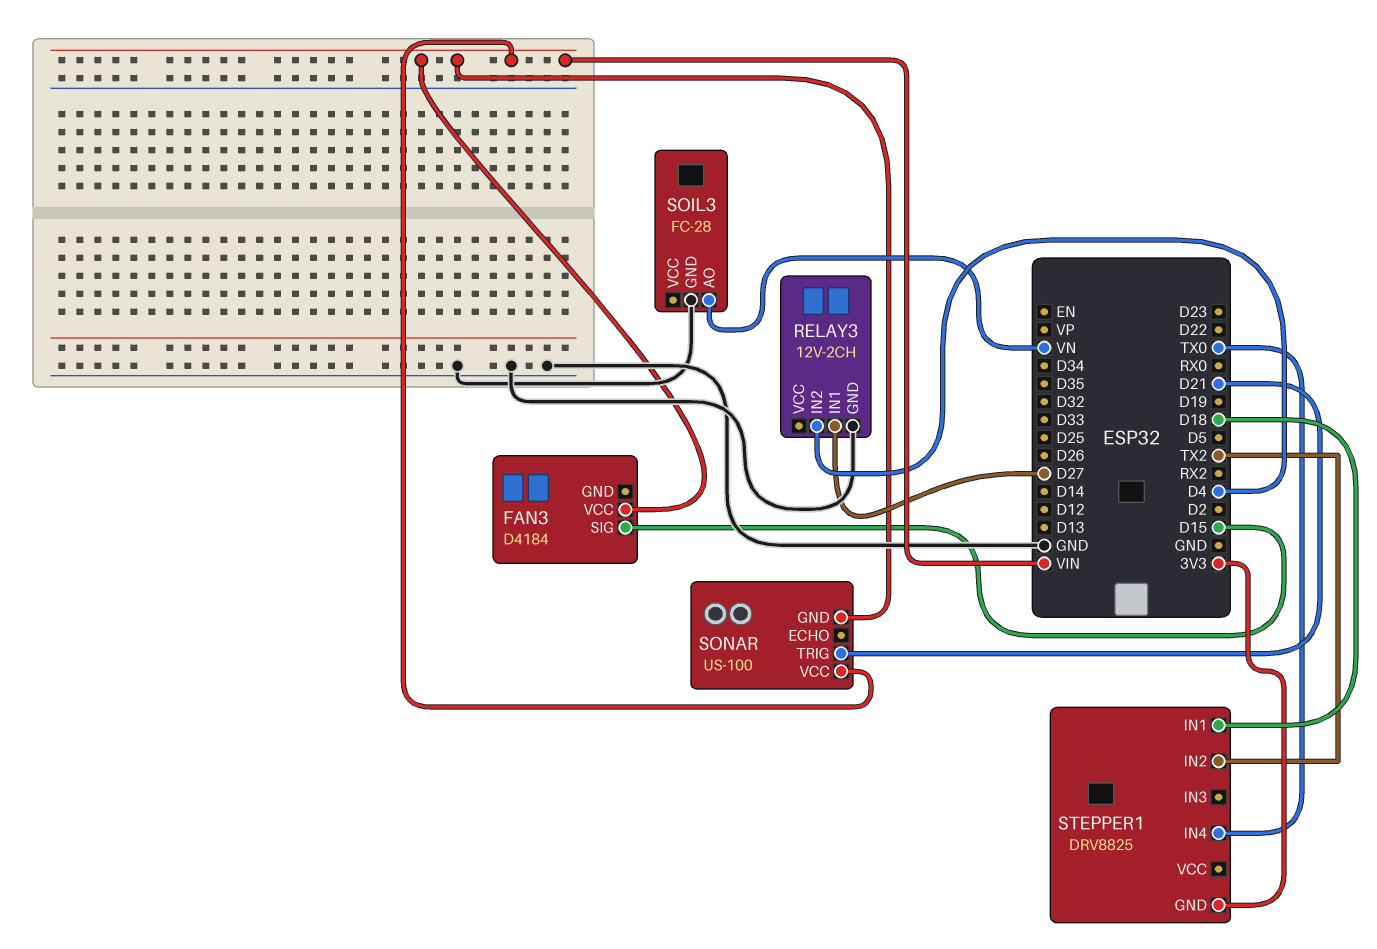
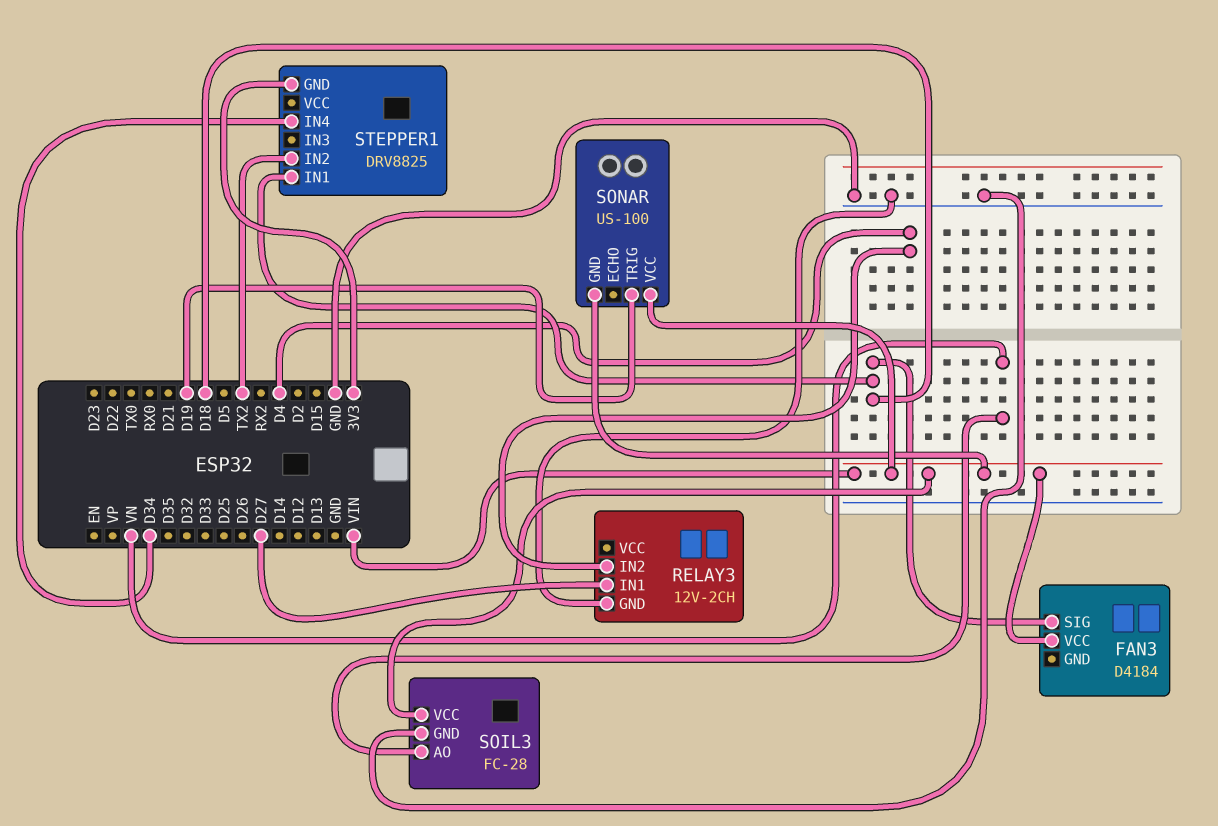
FAN3 pin SIG: D15 -> D18
SOIL3 pin VCC: none -> VIN
SONAR pin TRIG: D21 -> D19
STEPPER1 pin IN4: TX0 -> D34

